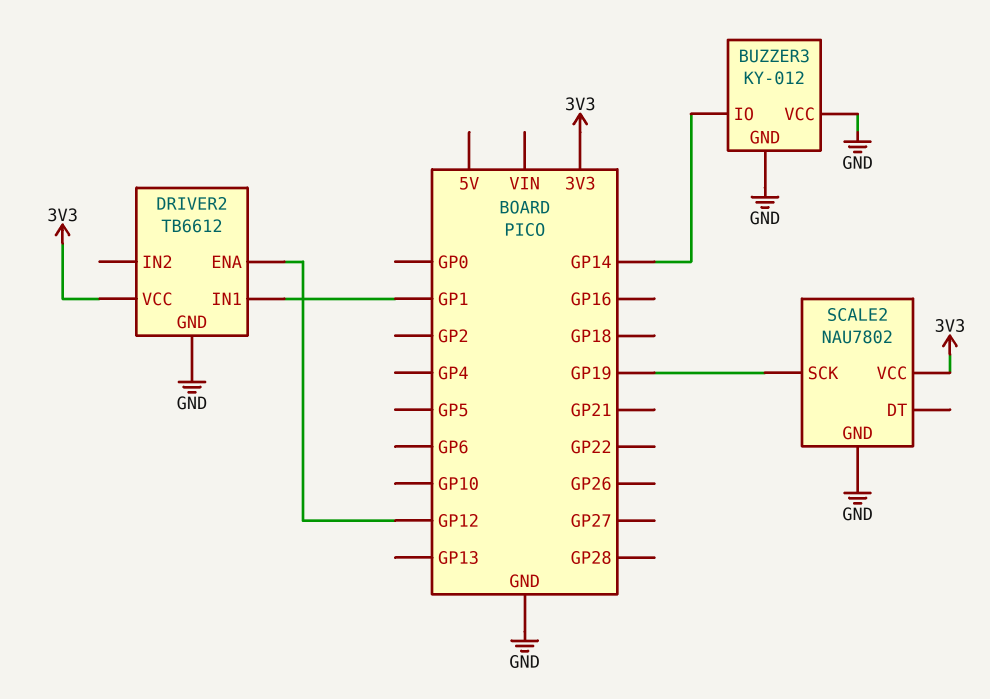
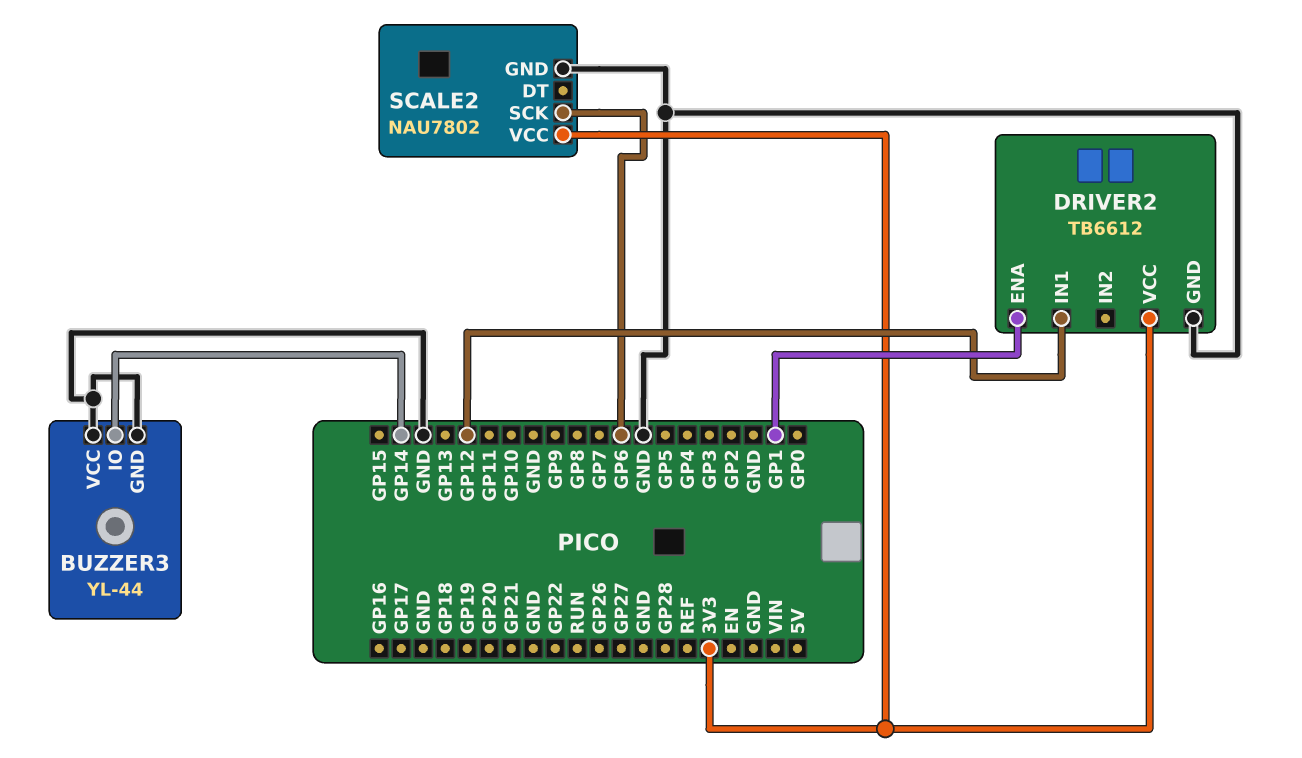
BUZZER3: KY-012 -> YL-44
DRIVER2 pin ENA: GP12 -> GP1
DRIVER2 pin IN1: GP1 -> GP12
SCALE2 pin SCK: GP19 -> GP6

